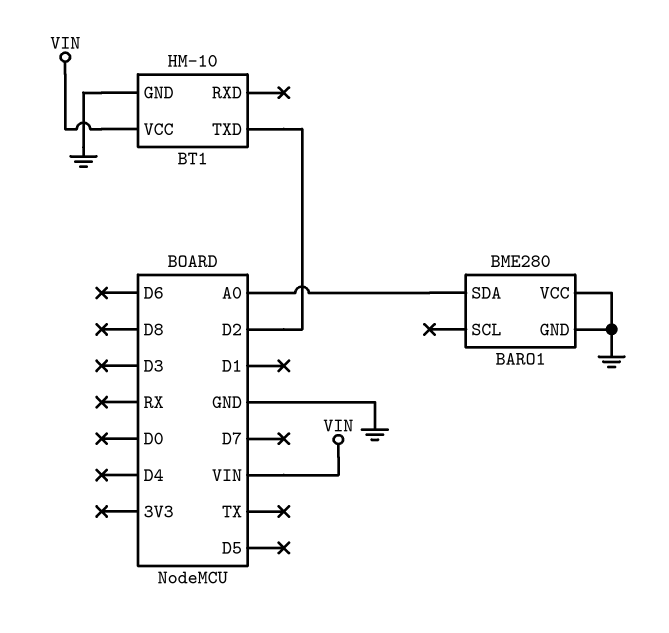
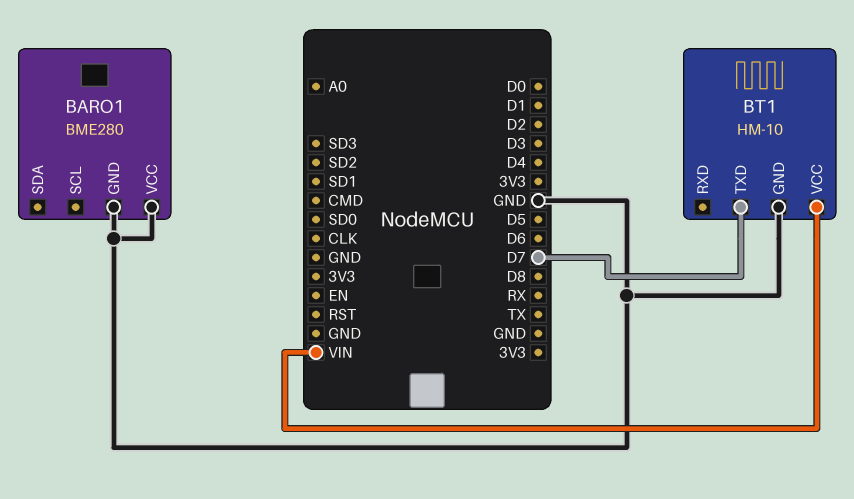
BARO1 pin SDA: A0 -> none
BT1 pin TXD: D2 -> D7

